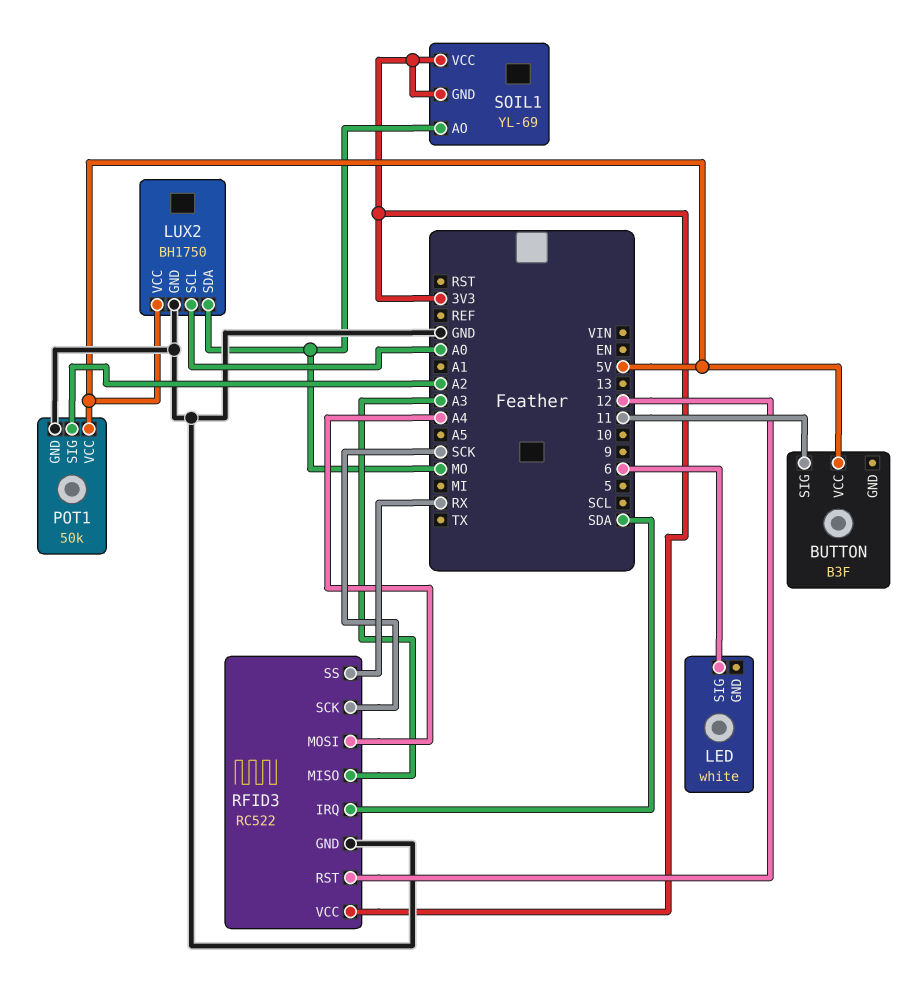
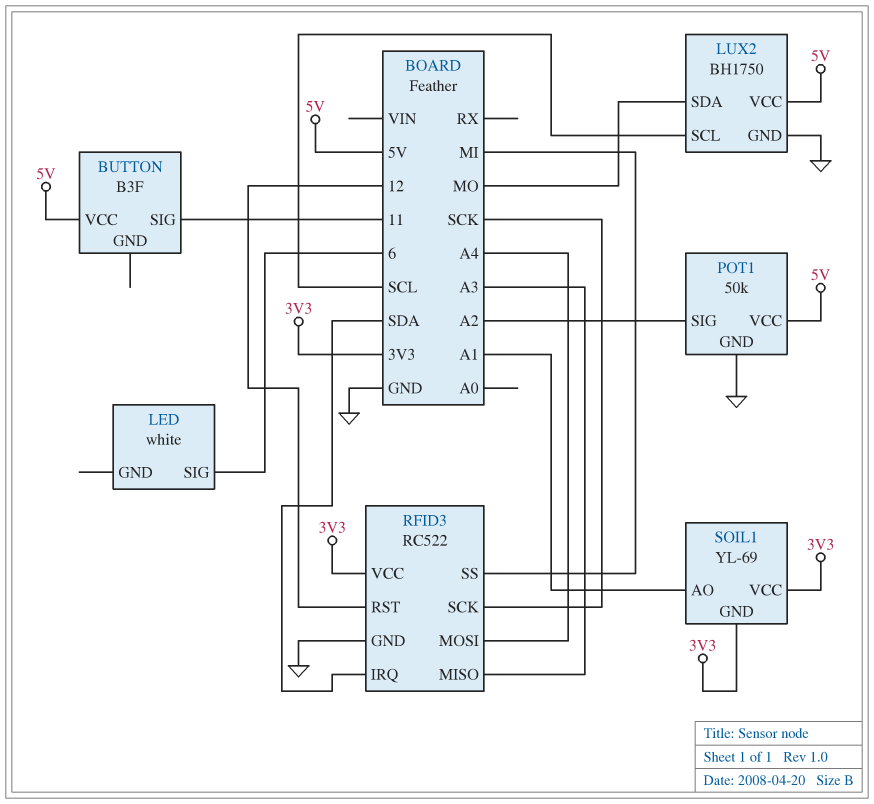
LUX2 pin SCL: A0 -> SCL
RFID3 pin SS: RX -> MI
SOIL1 pin AO: MO -> A1

